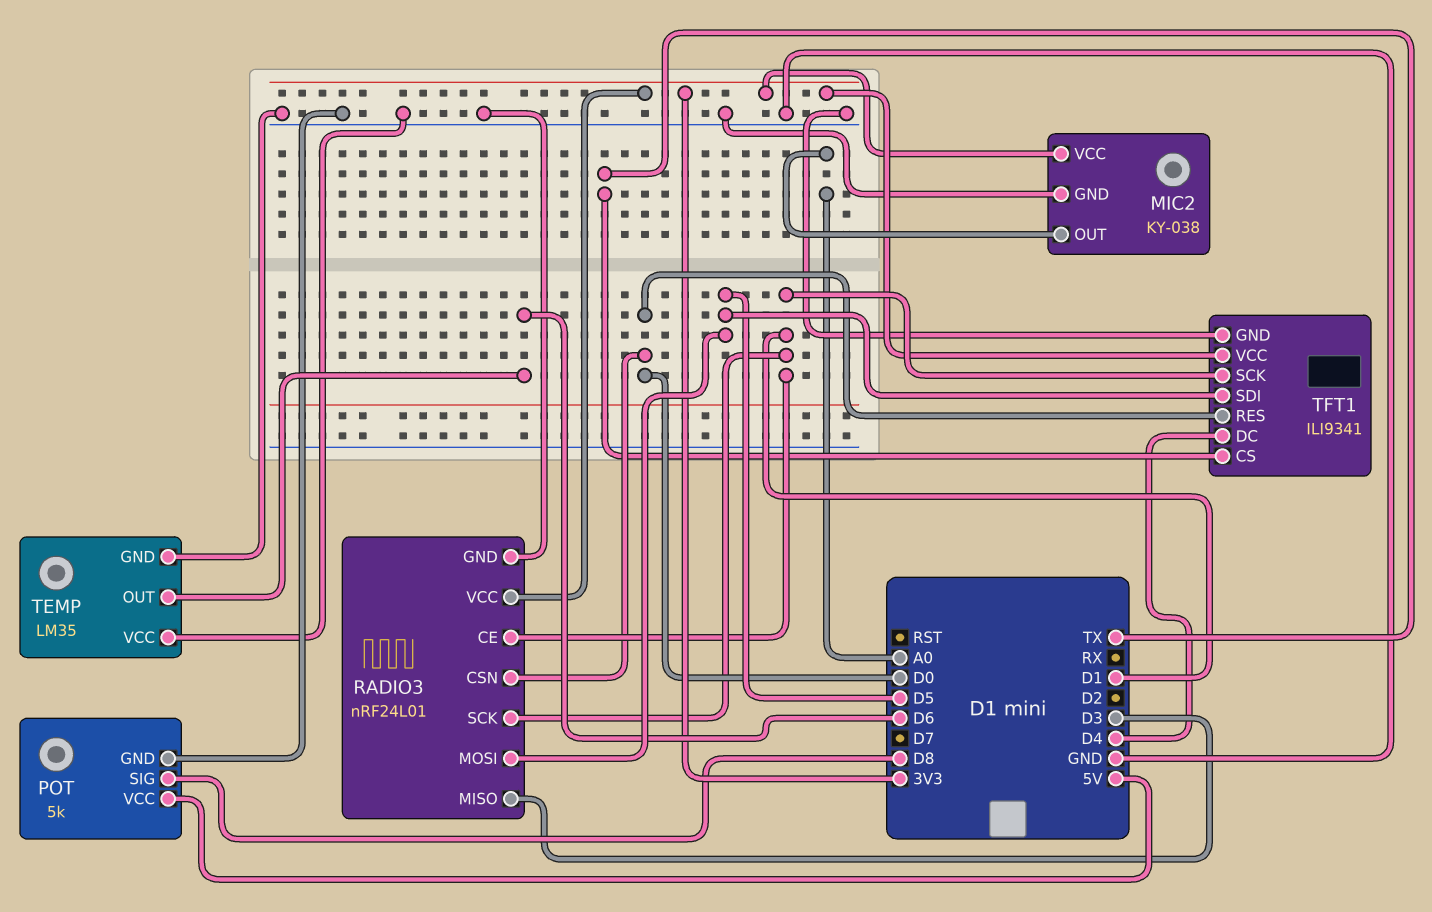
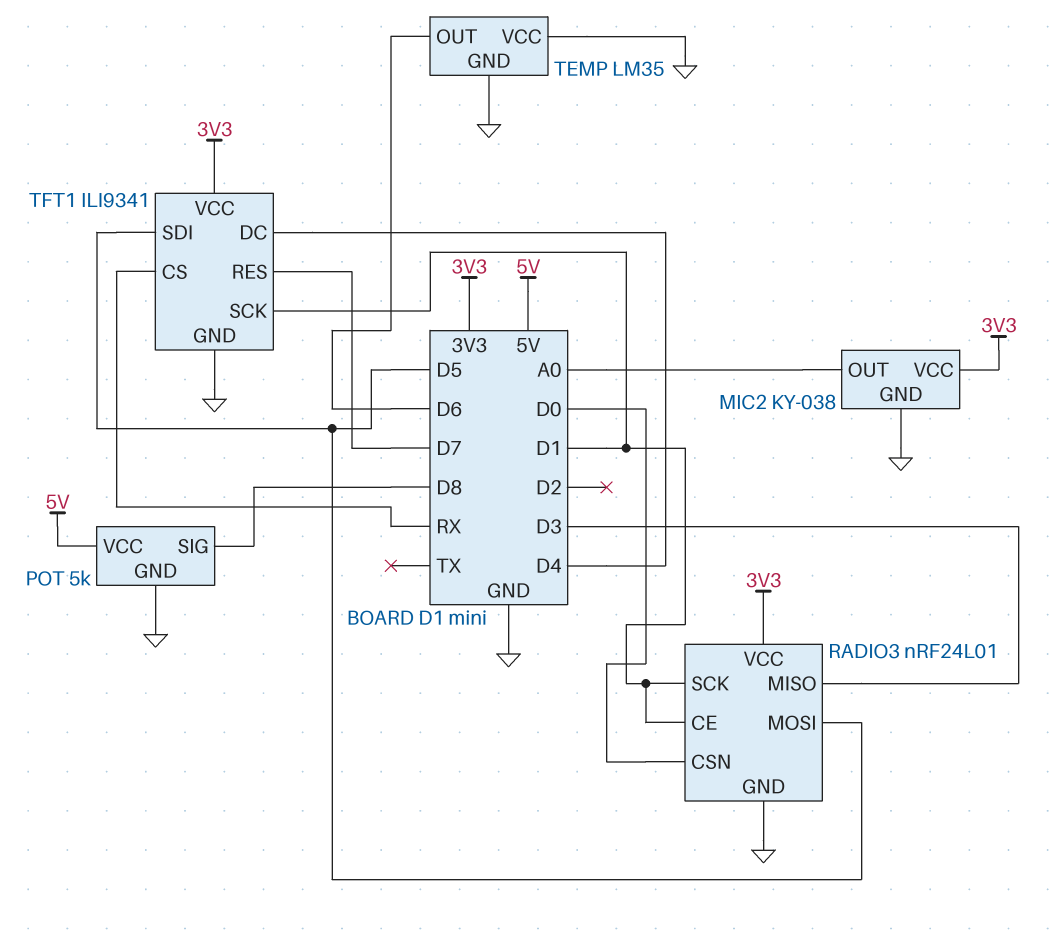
TFT1 pin CS: TX -> RX
TFT1 pin RES: D0 -> D7

